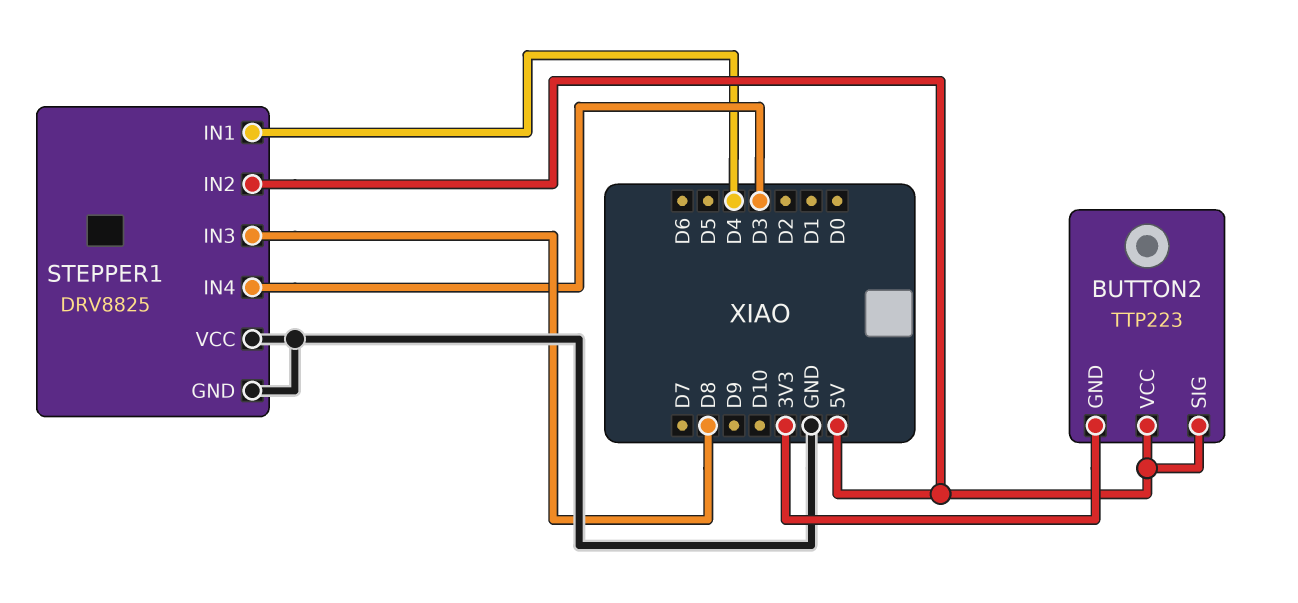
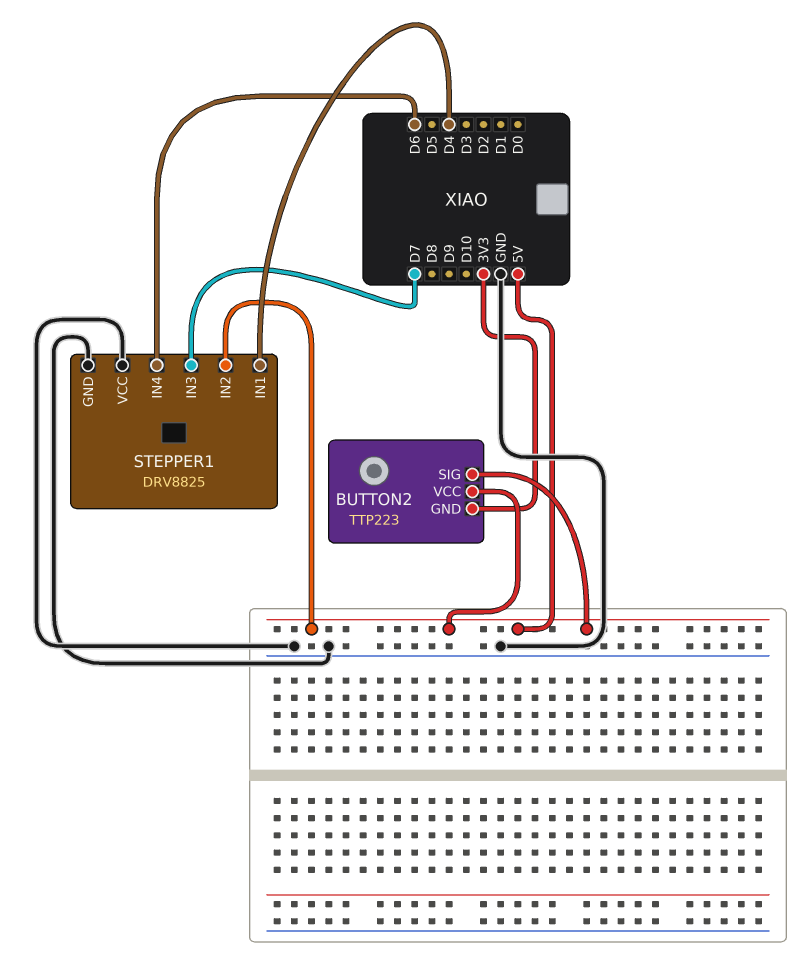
STEPPER1 pin IN3: D8 -> D7
STEPPER1 pin IN4: D3 -> D6

